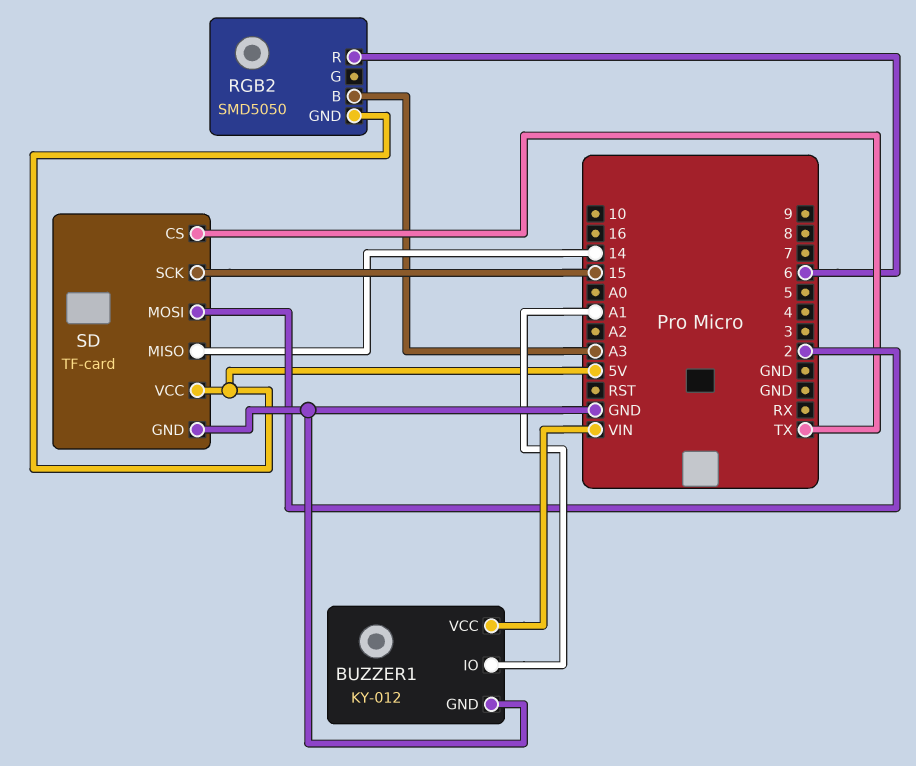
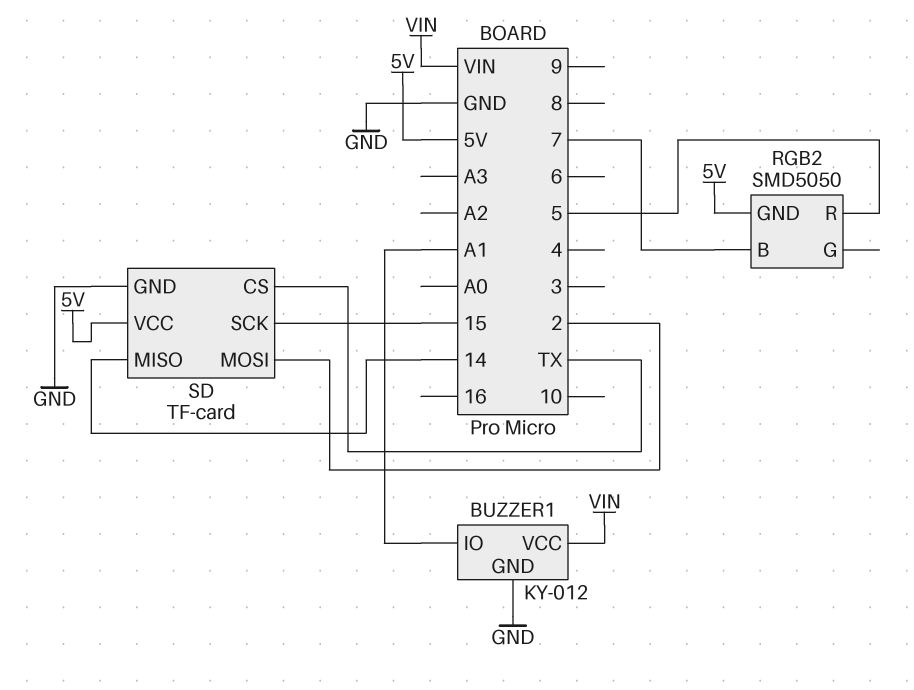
RGB2 pin B: A3 -> 7
RGB2 pin R: 6 -> 5

